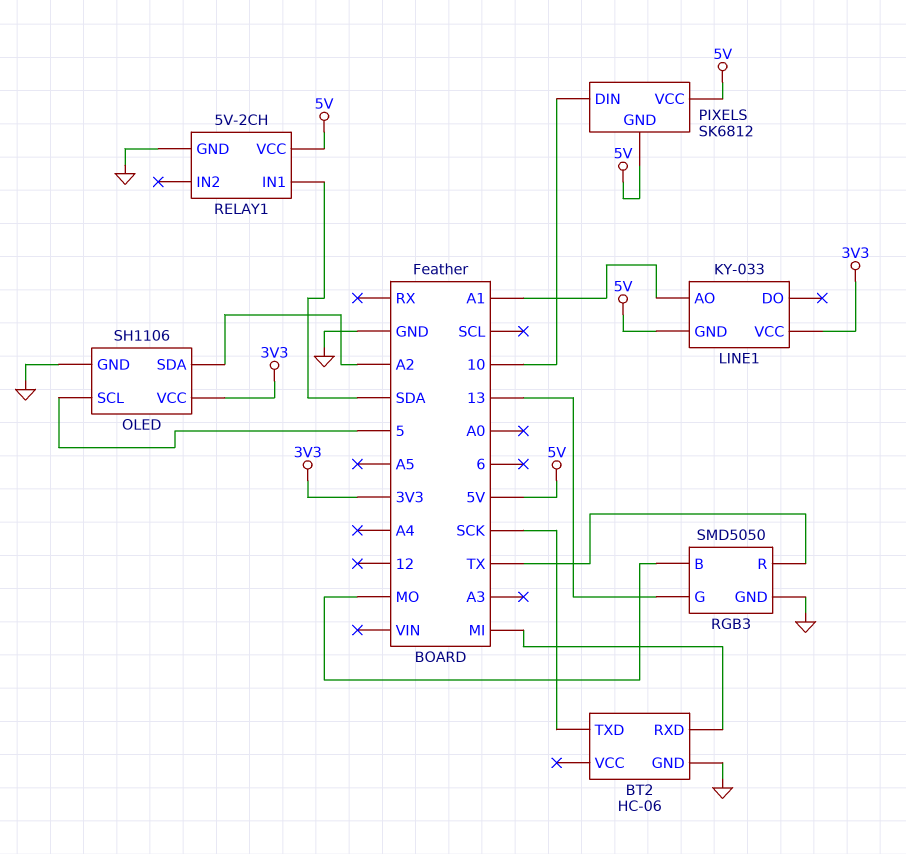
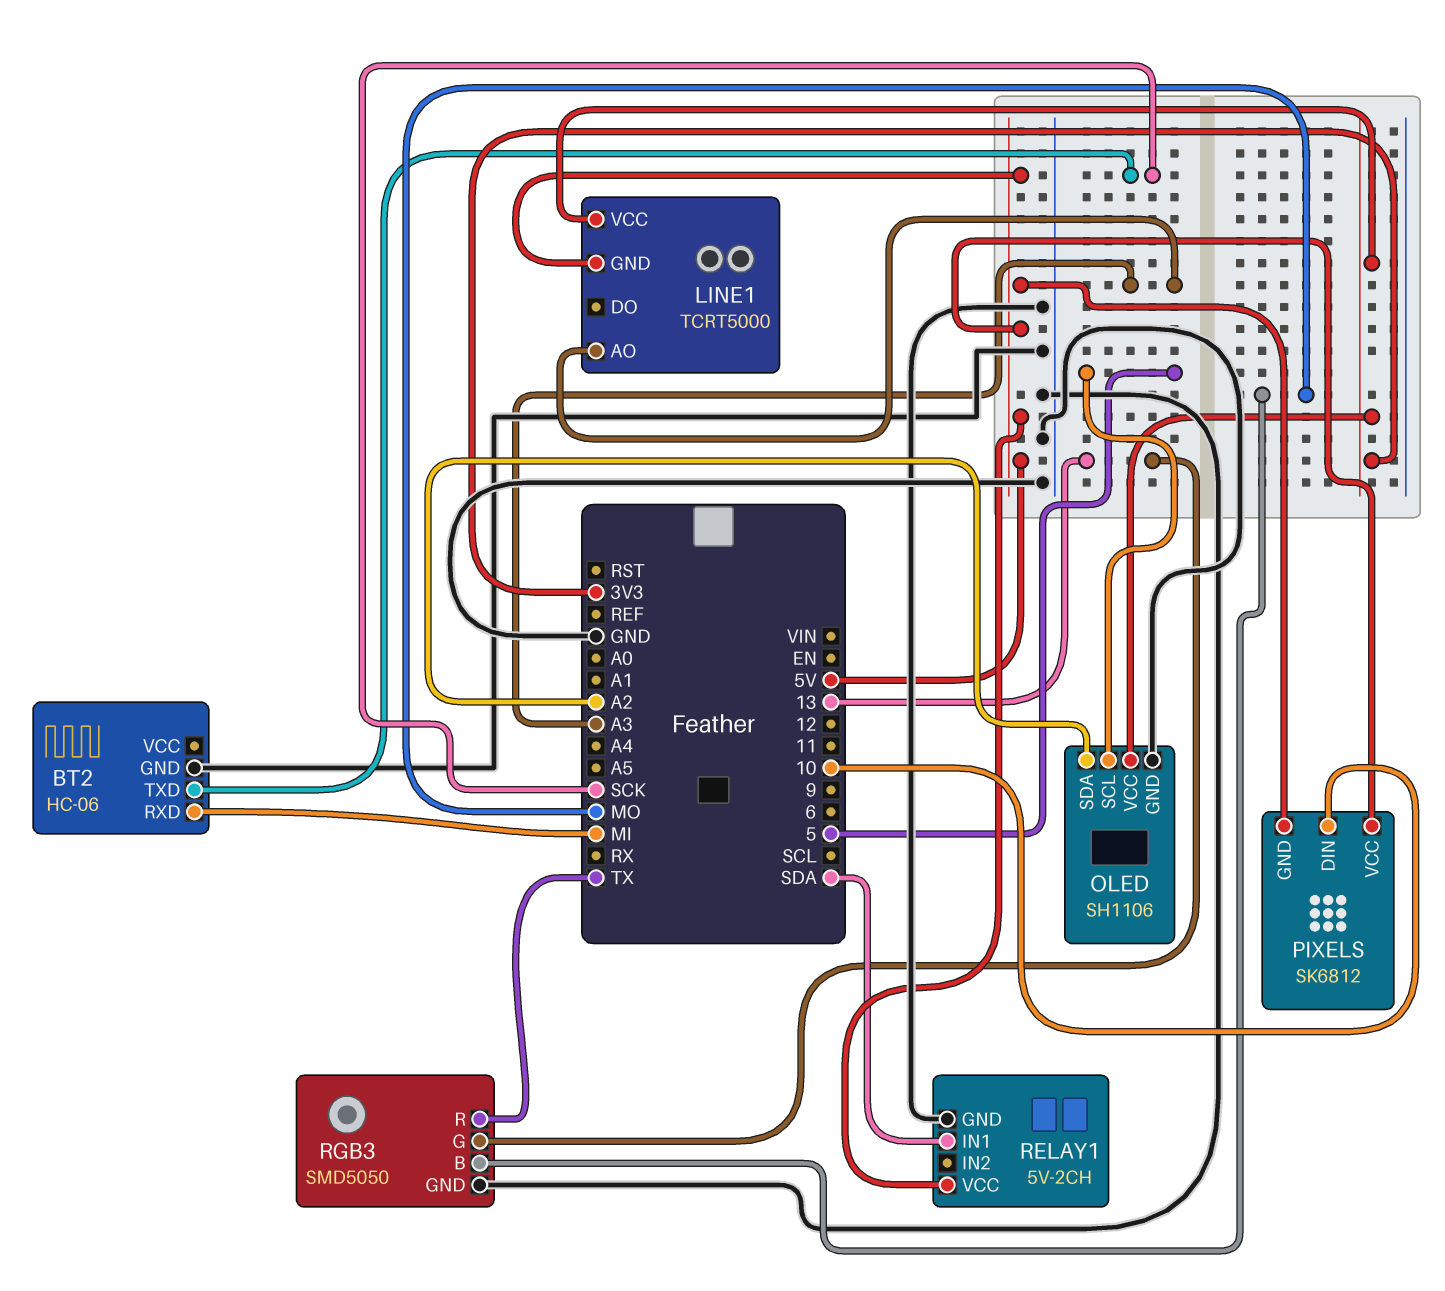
LINE1: KY-033 -> TCRT5000
LINE1 pin AO: A1 -> A3

